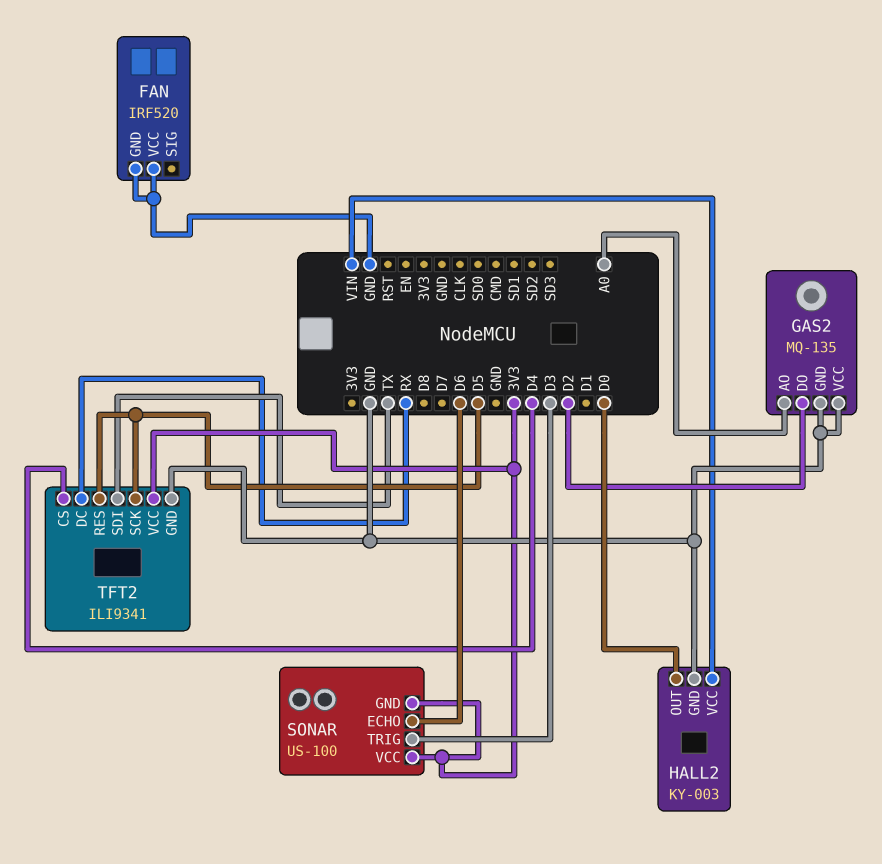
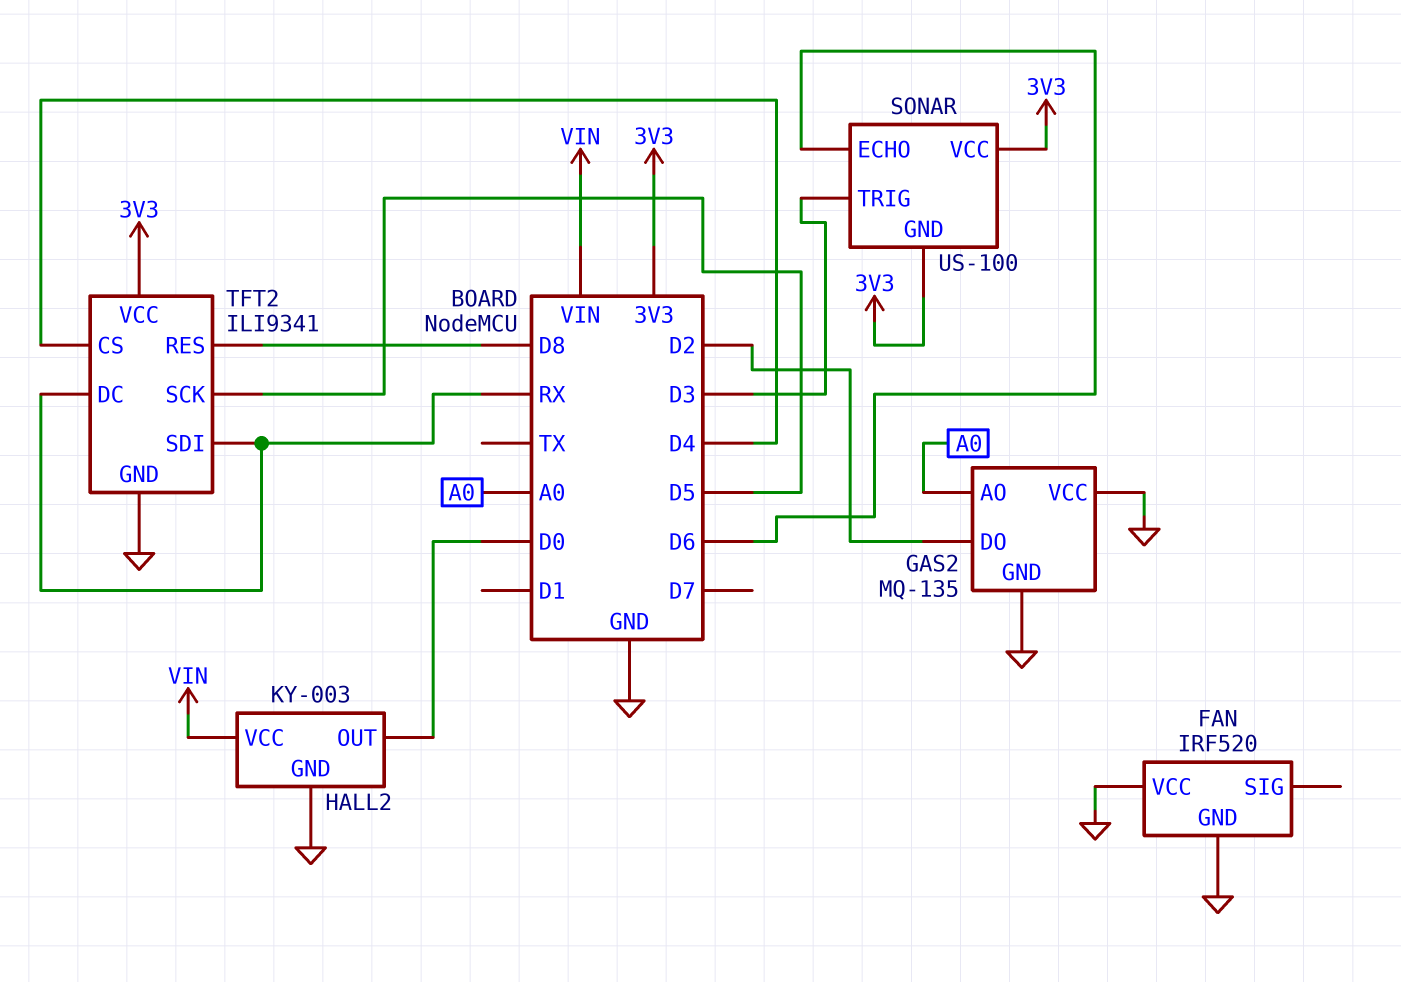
TFT2 pin RES: D5 -> D8
TFT2 pin SDI: TX -> RX

